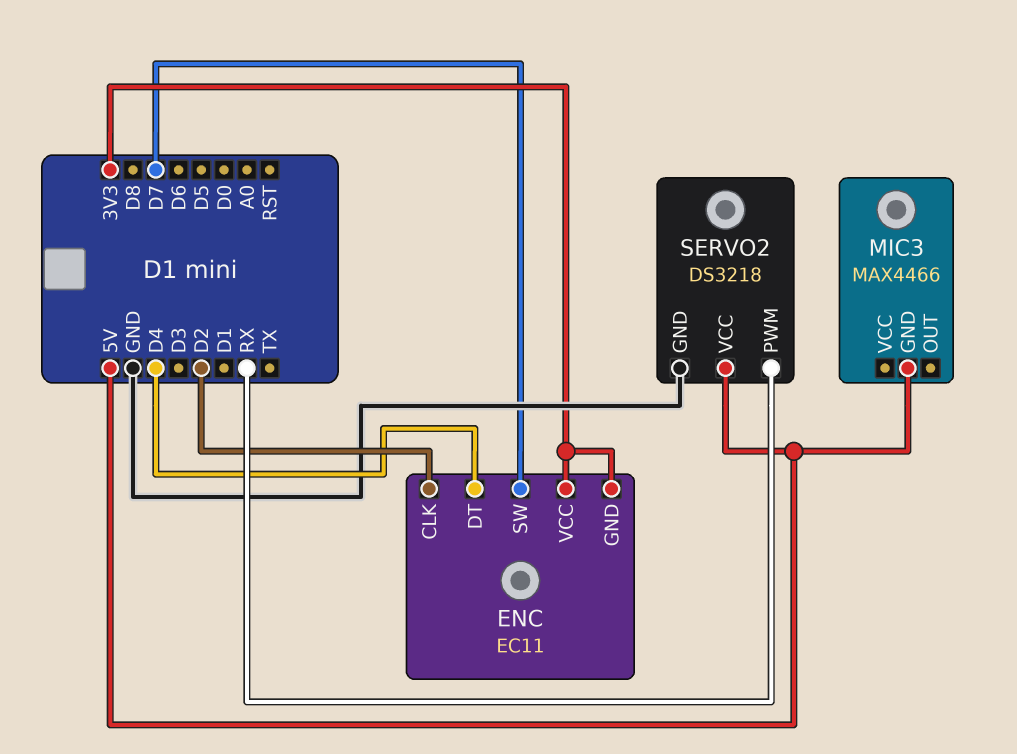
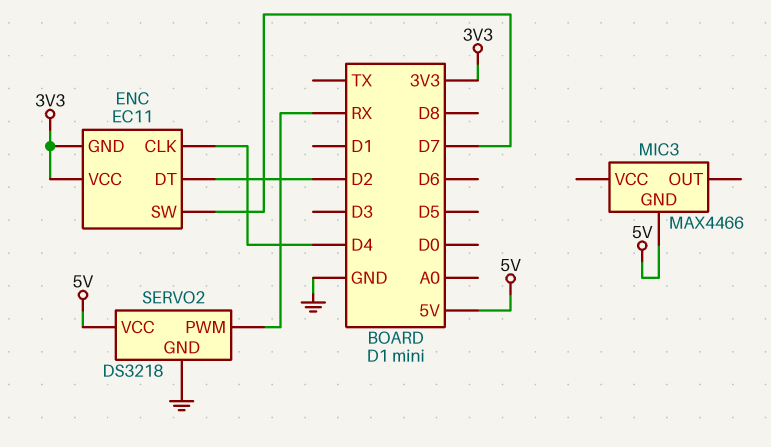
ENC pin CLK: D2 -> D4
ENC pin DT: D4 -> D2

